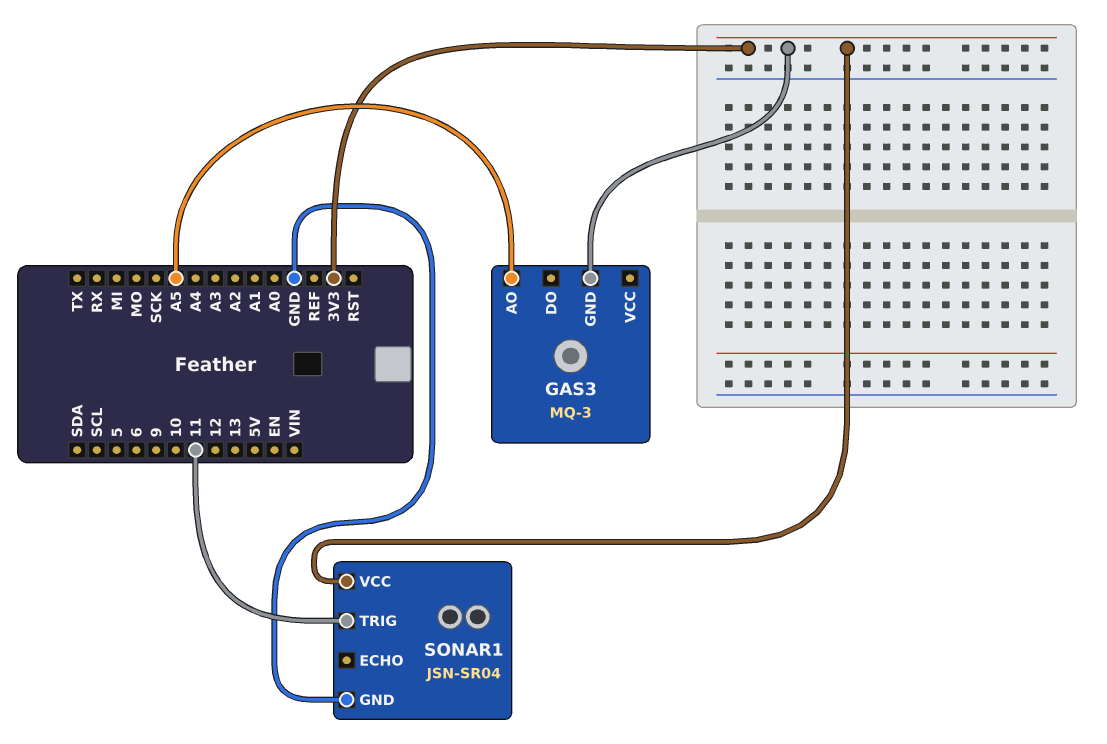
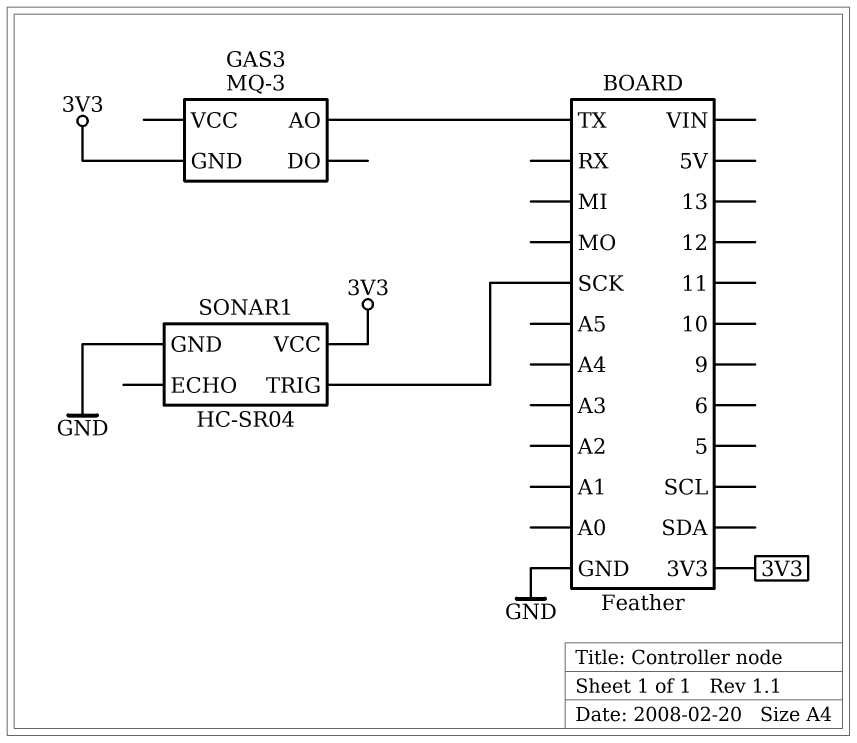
GAS3 pin AO: A5 -> TX
SONAR1: JSN-SR04 -> HC-SR04
SONAR1 pin TRIG: 11 -> SCK

